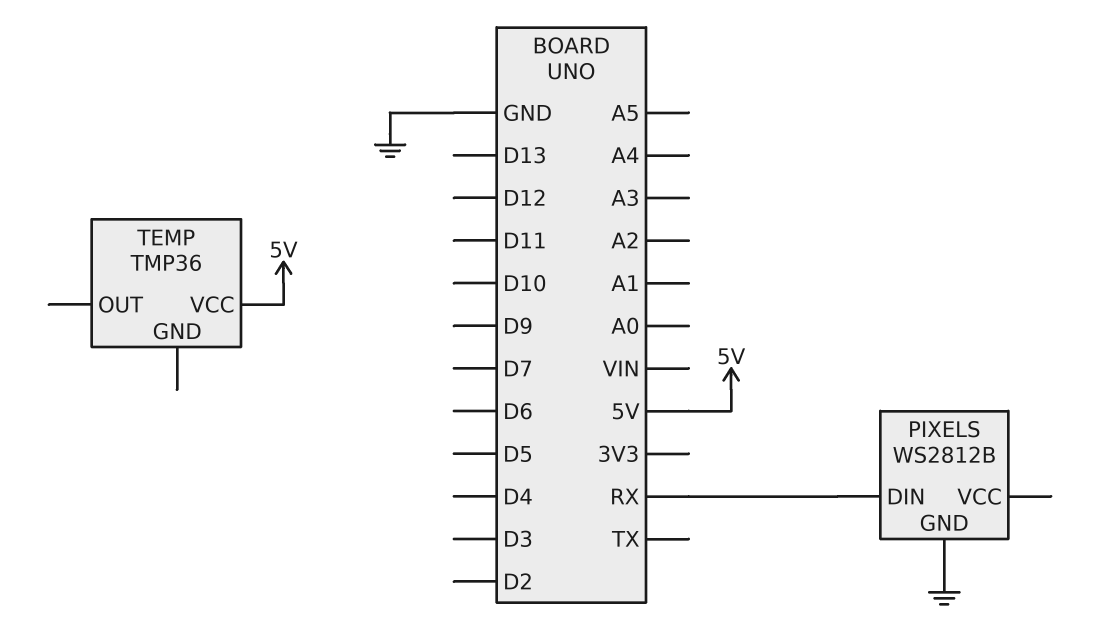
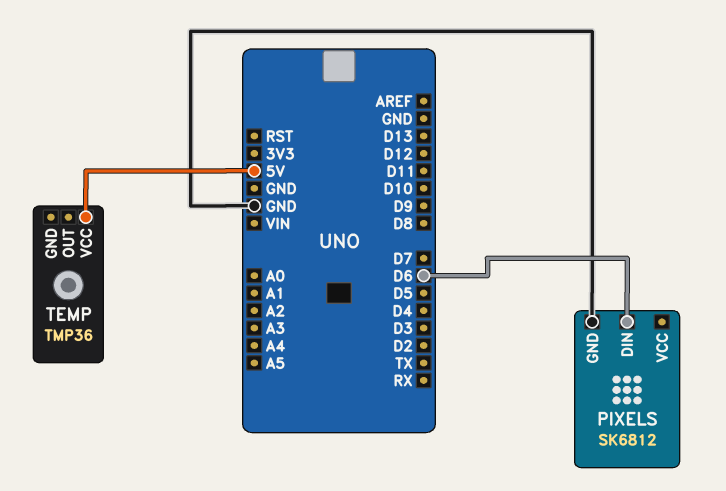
PIXELS: WS2812B -> SK6812
PIXELS pin DIN: RX -> D6

